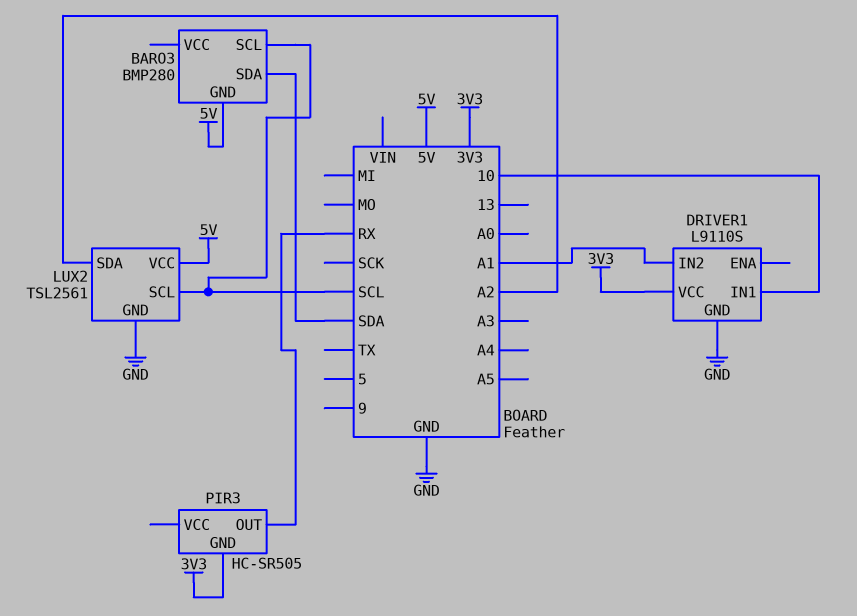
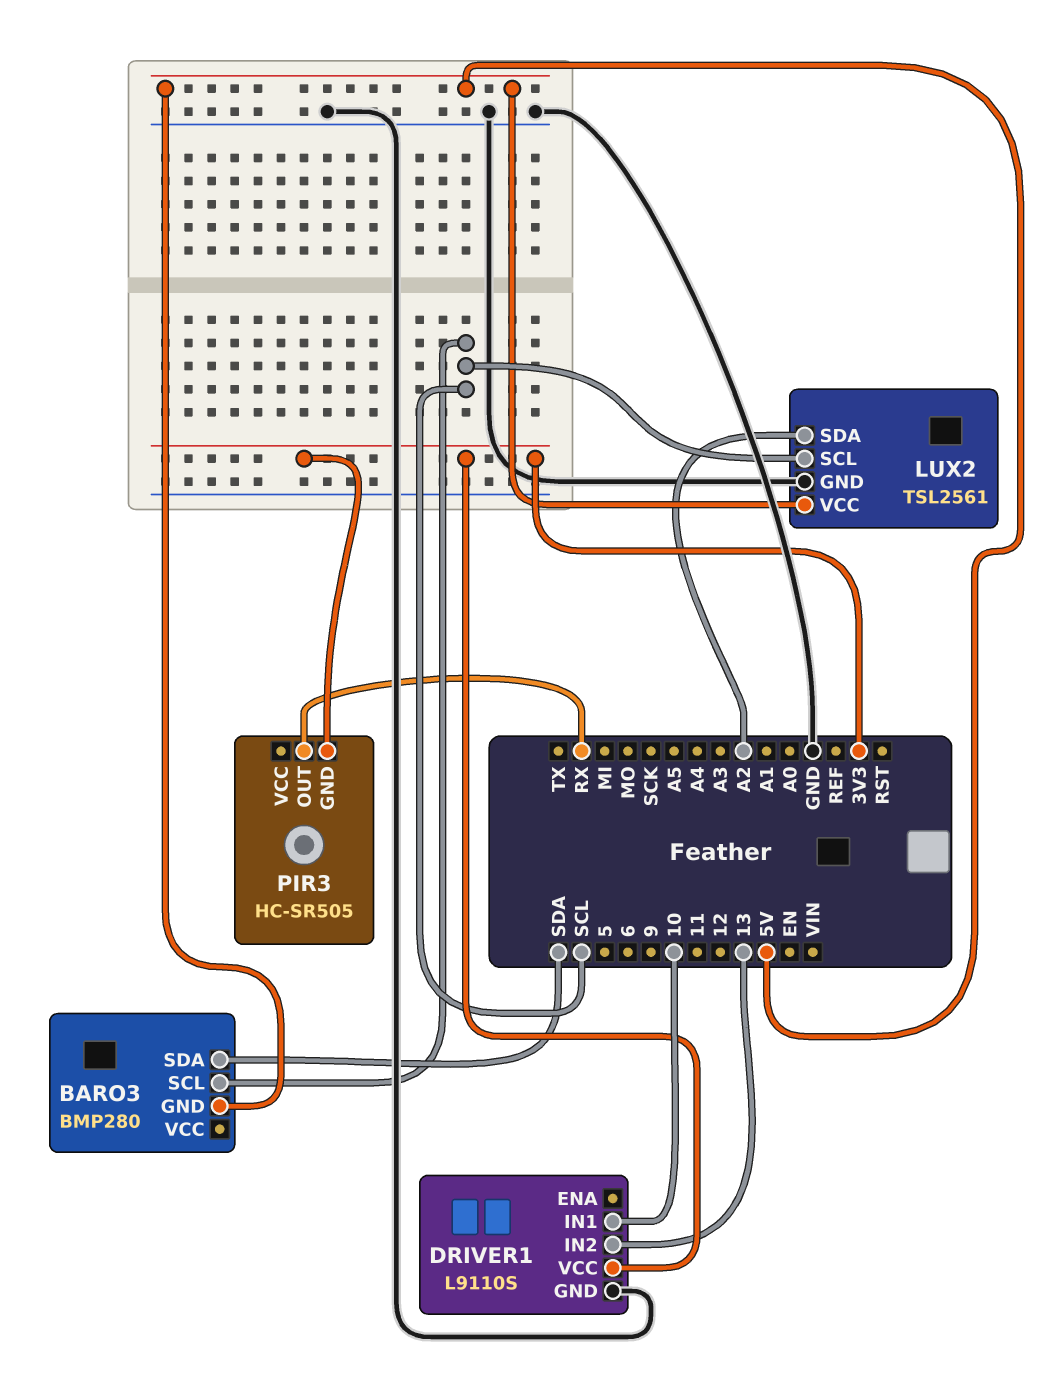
DRIVER1 pin IN2: A1 -> 13

